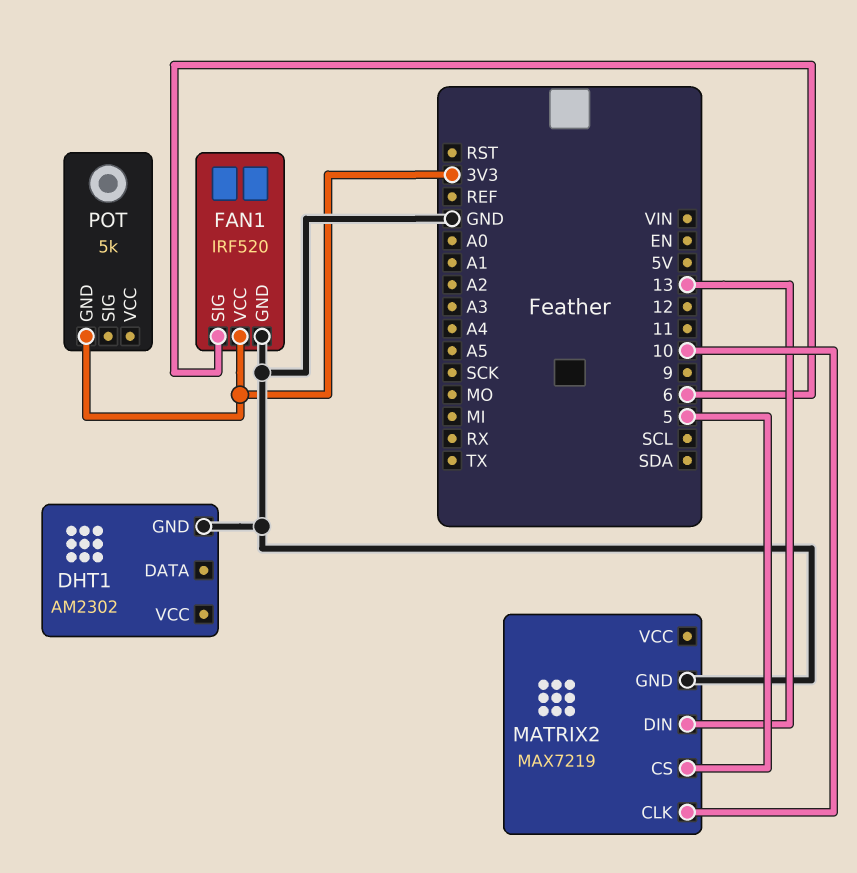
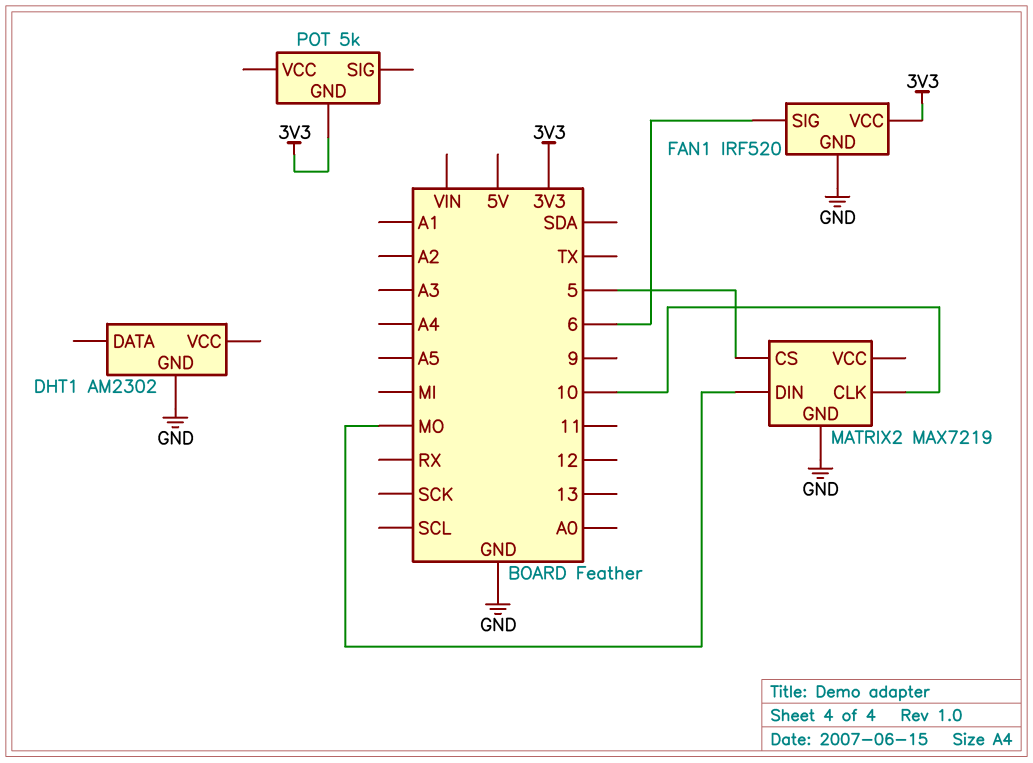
MATRIX2 pin DIN: 13 -> MO

